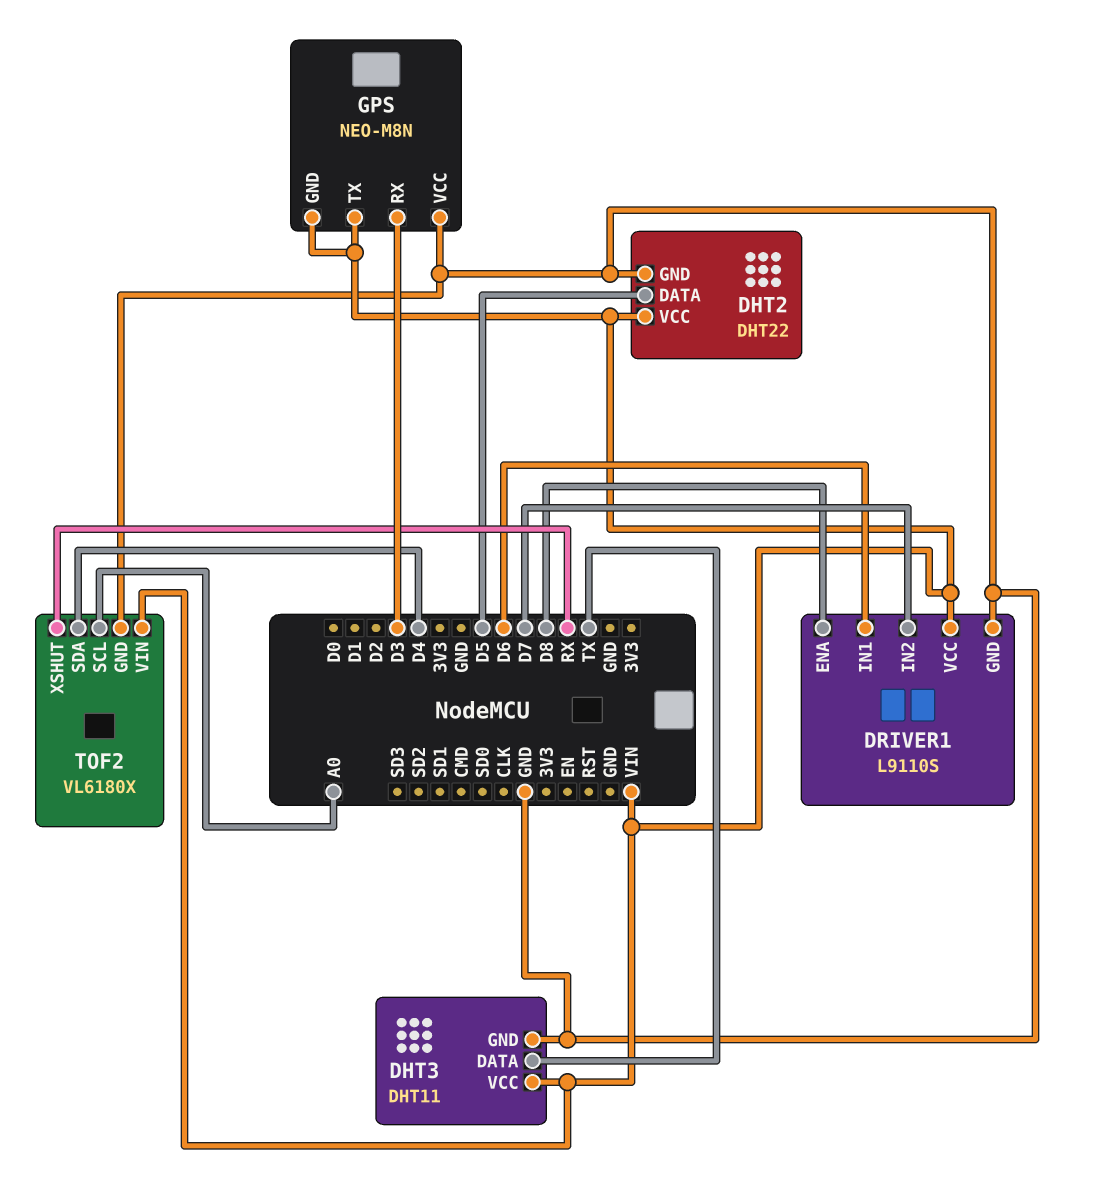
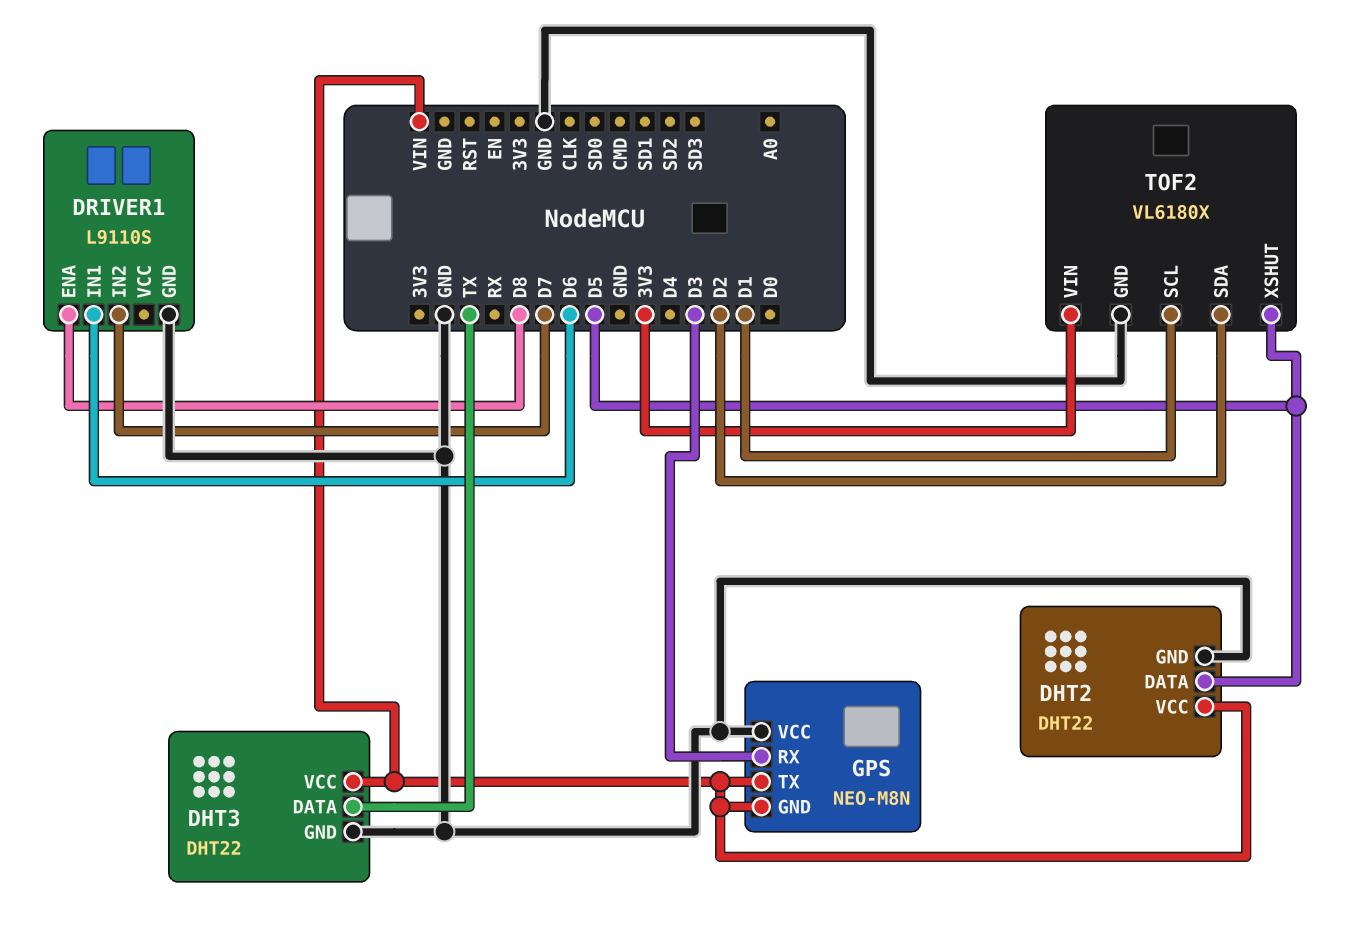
DHT3: DHT11 -> DHT22
DRIVER1 pin VCC: VIN -> none
TOF2 pin SCL: A0 -> D1
TOF2 pin SDA: D4 -> D2
TOF2 pin VIN: VIN -> 3V3
TOF2 pin XSHUT: RX -> D5

